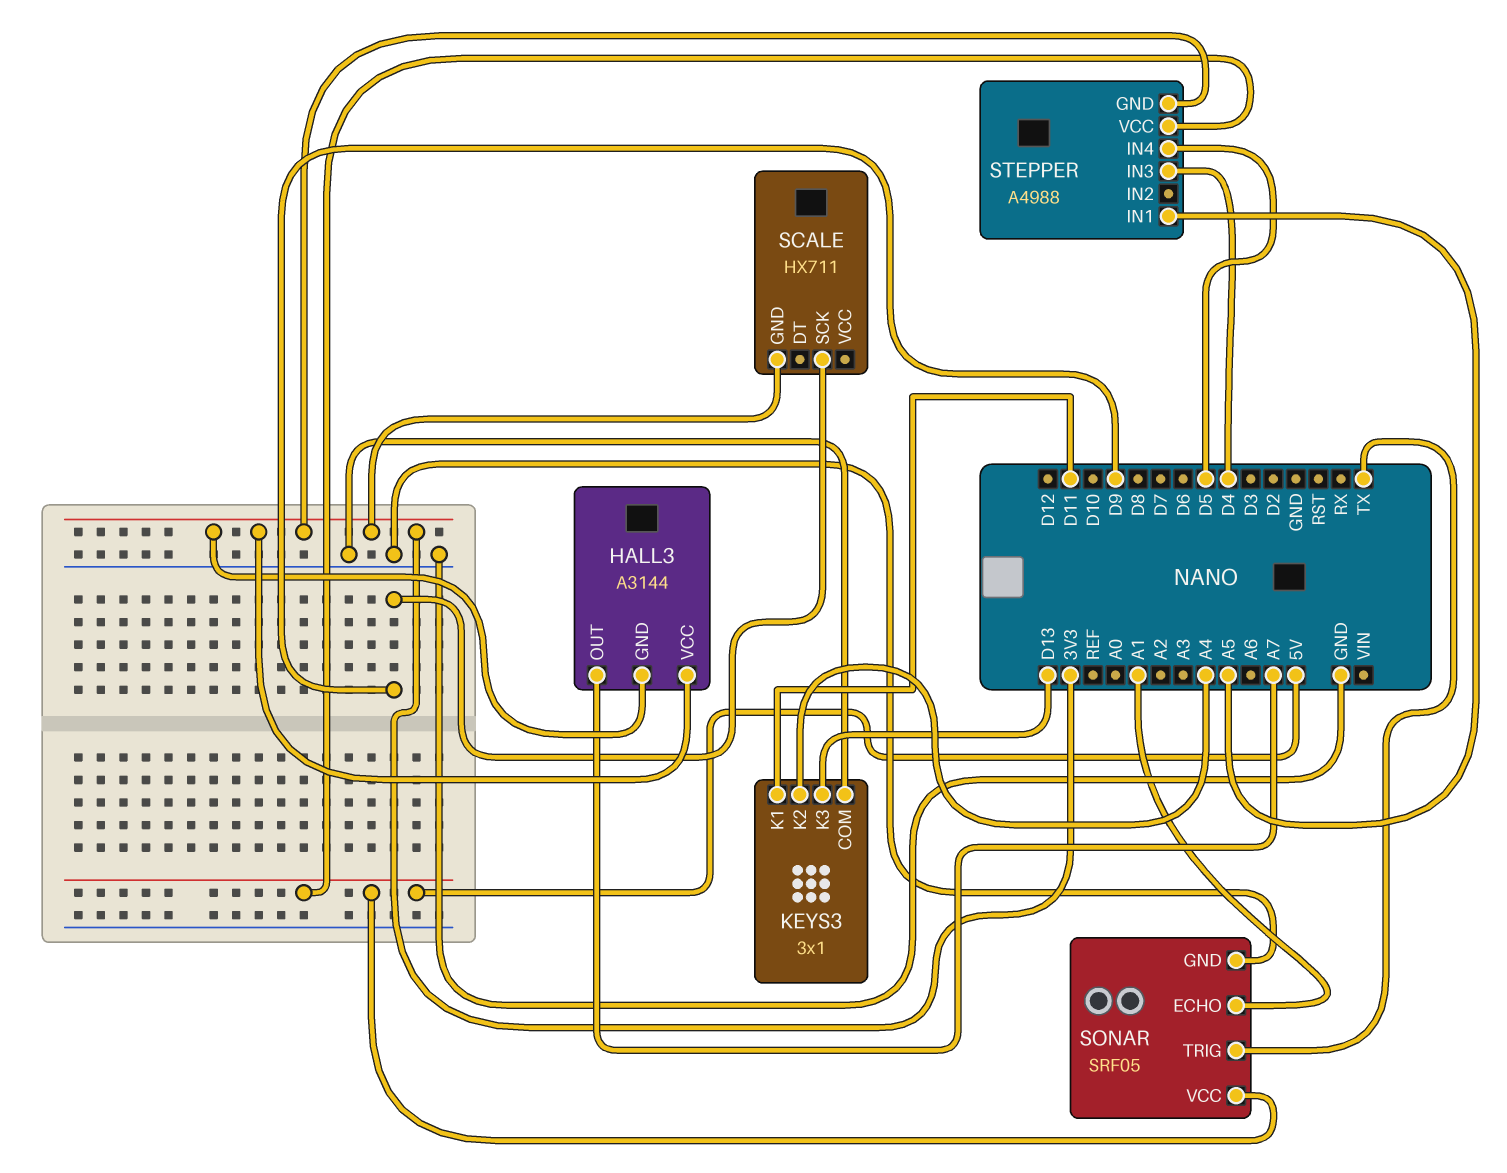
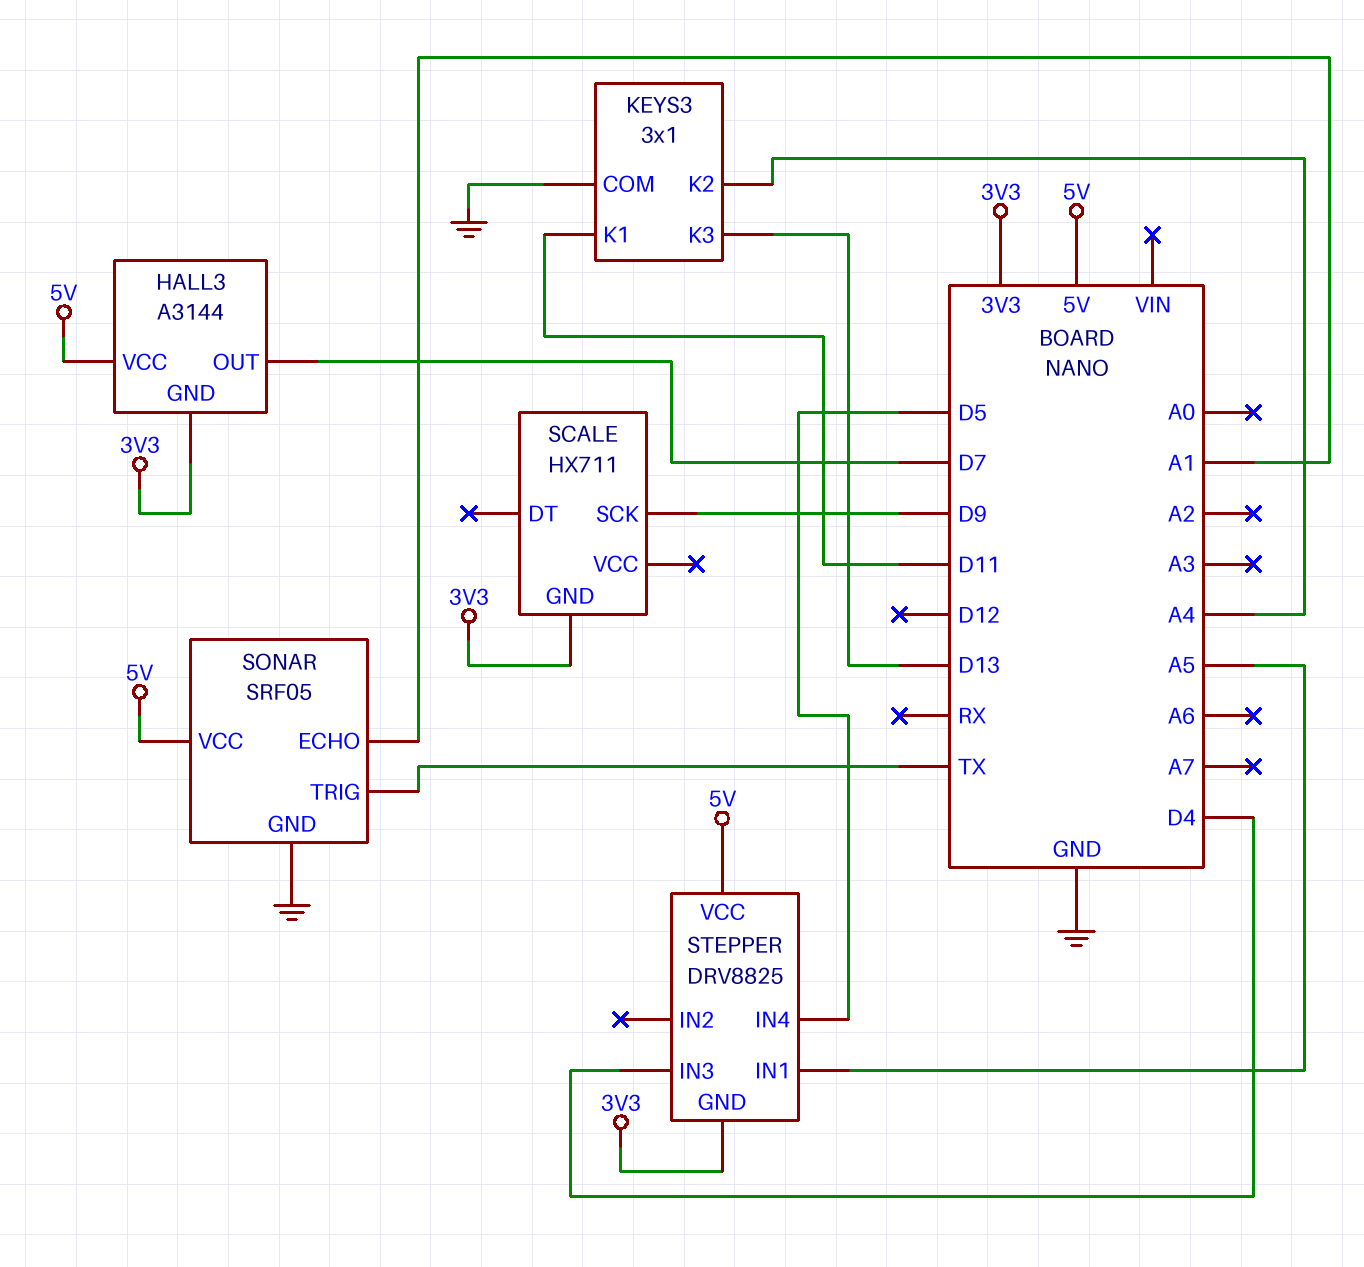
HALL3 pin OUT: A7 -> D7
HALL3 pin VCC: 3V3 -> 5V
STEPPER: A4988 -> DRV8825

